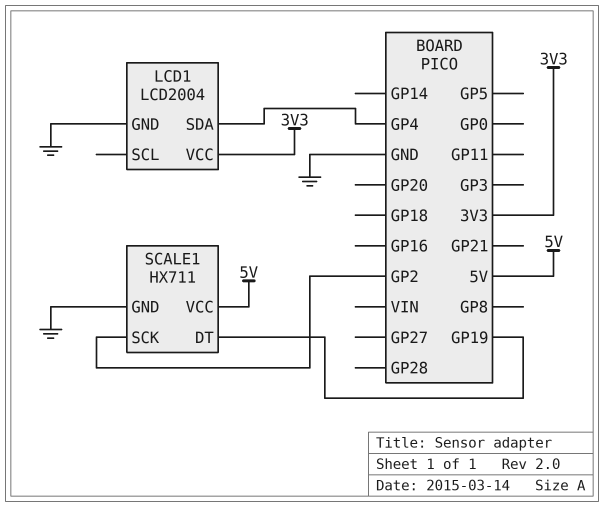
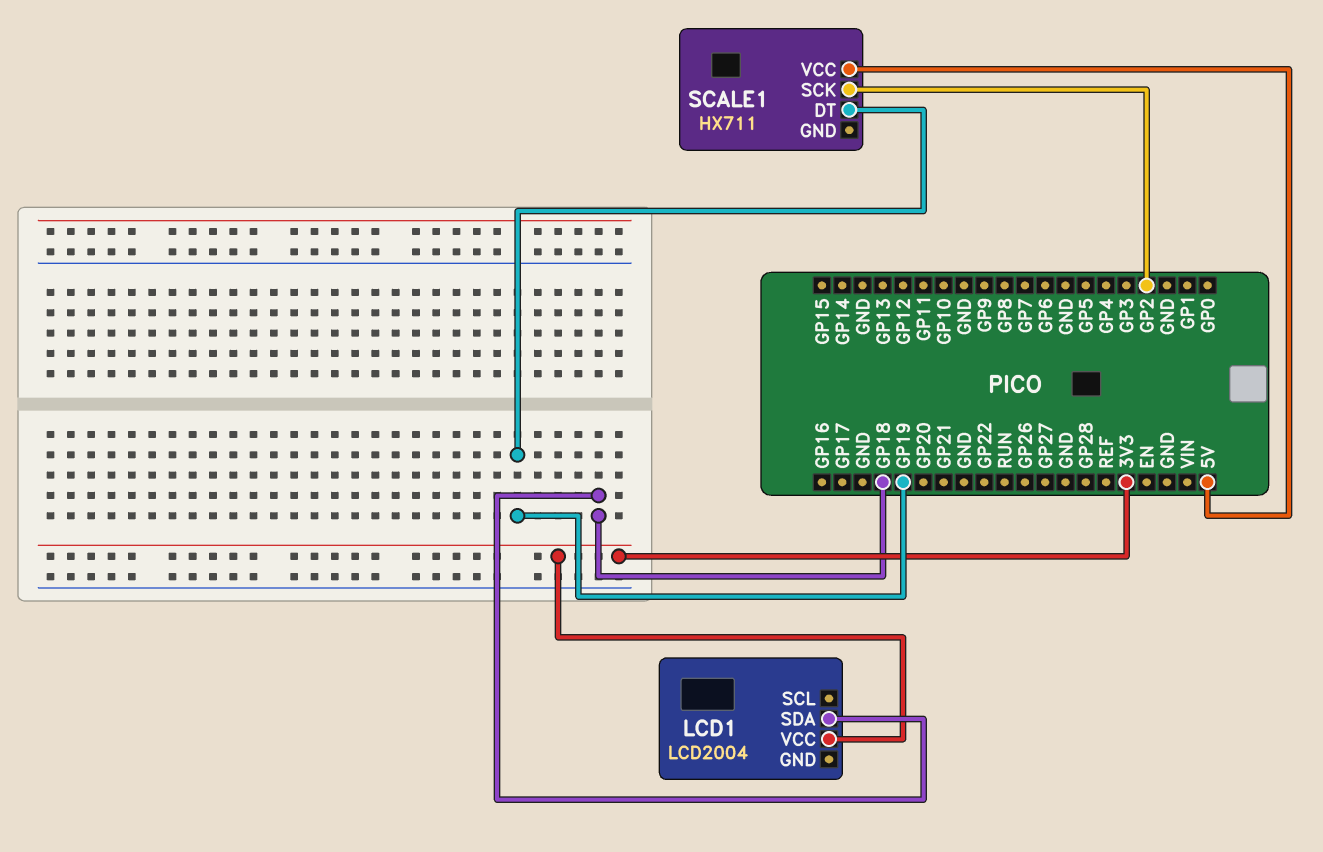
LCD1 pin GND: GND -> none
LCD1 pin SDA: GP4 -> GP18
SCALE1 pin GND: GND -> none

